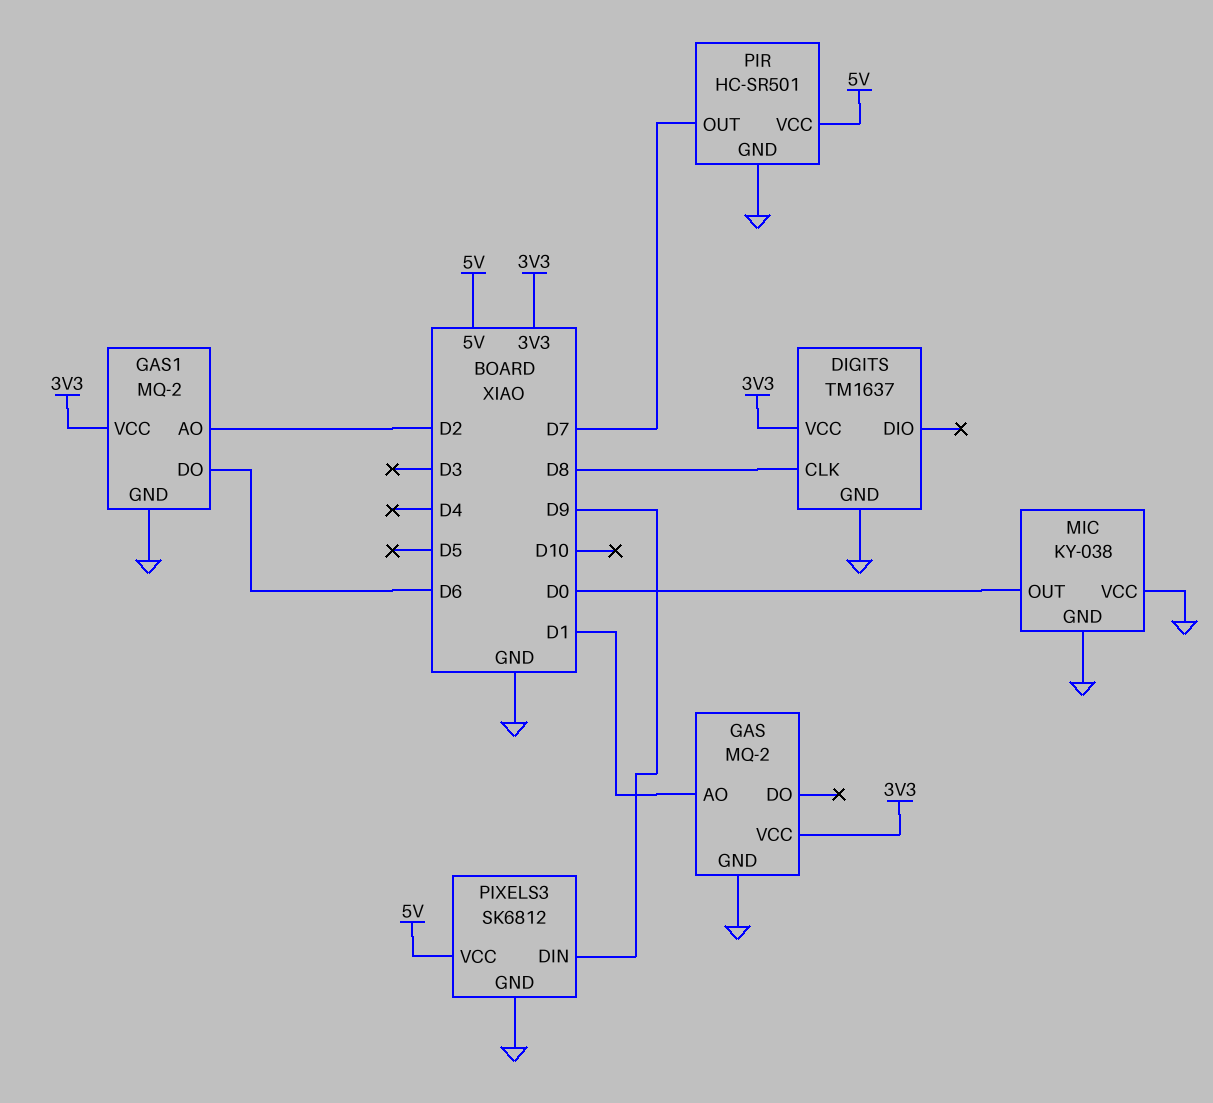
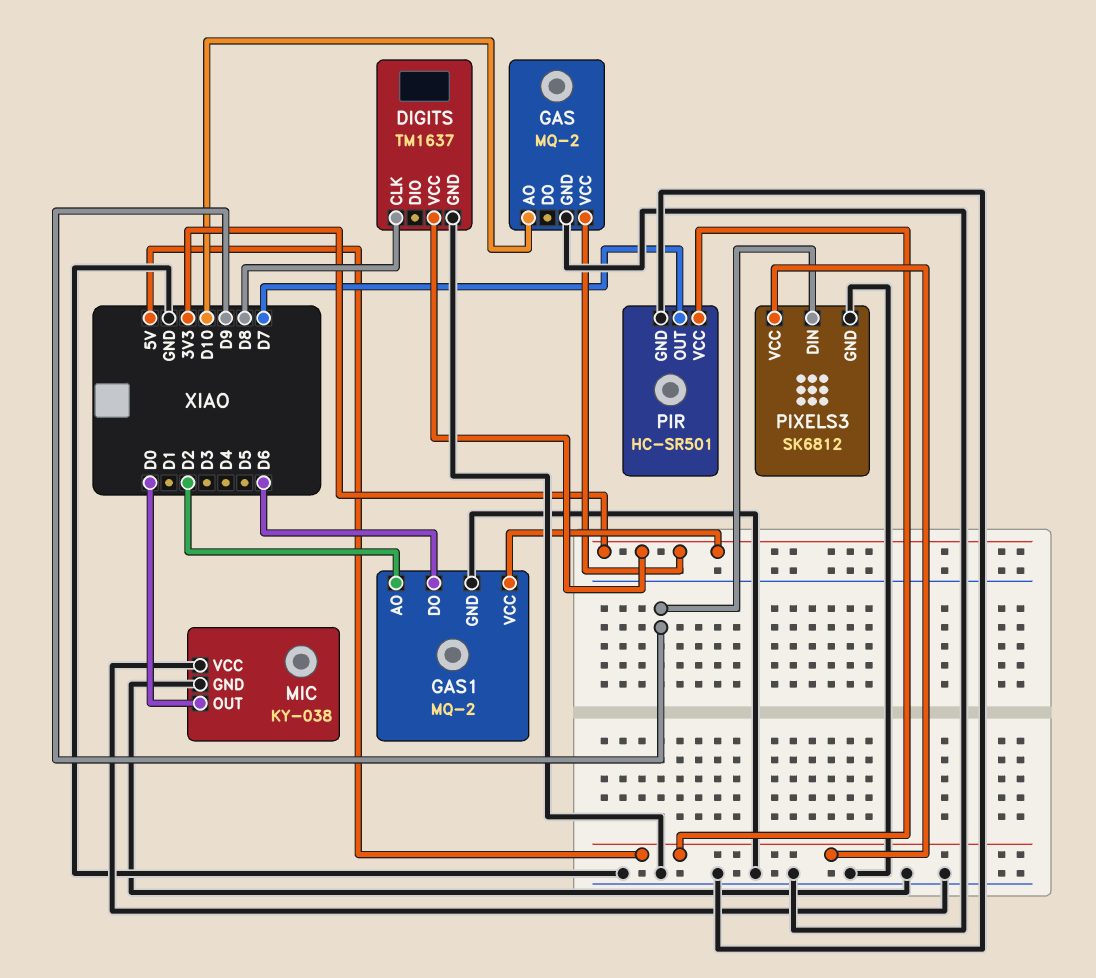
GAS pin AO: D1 -> D10

